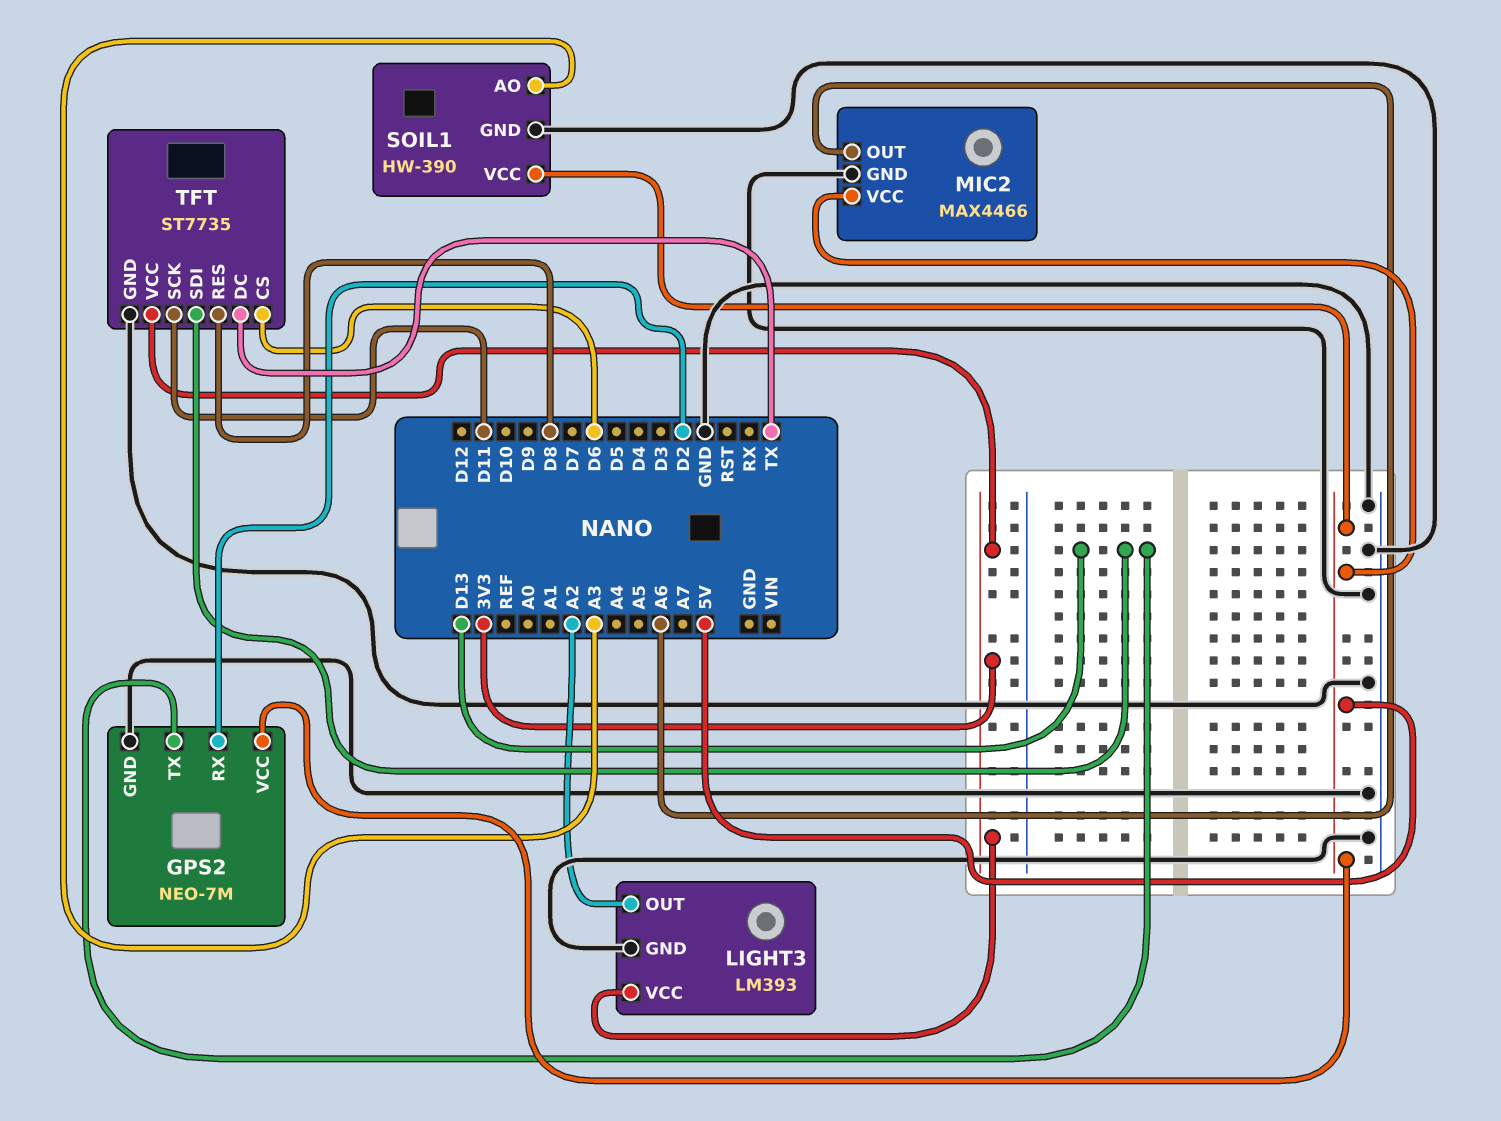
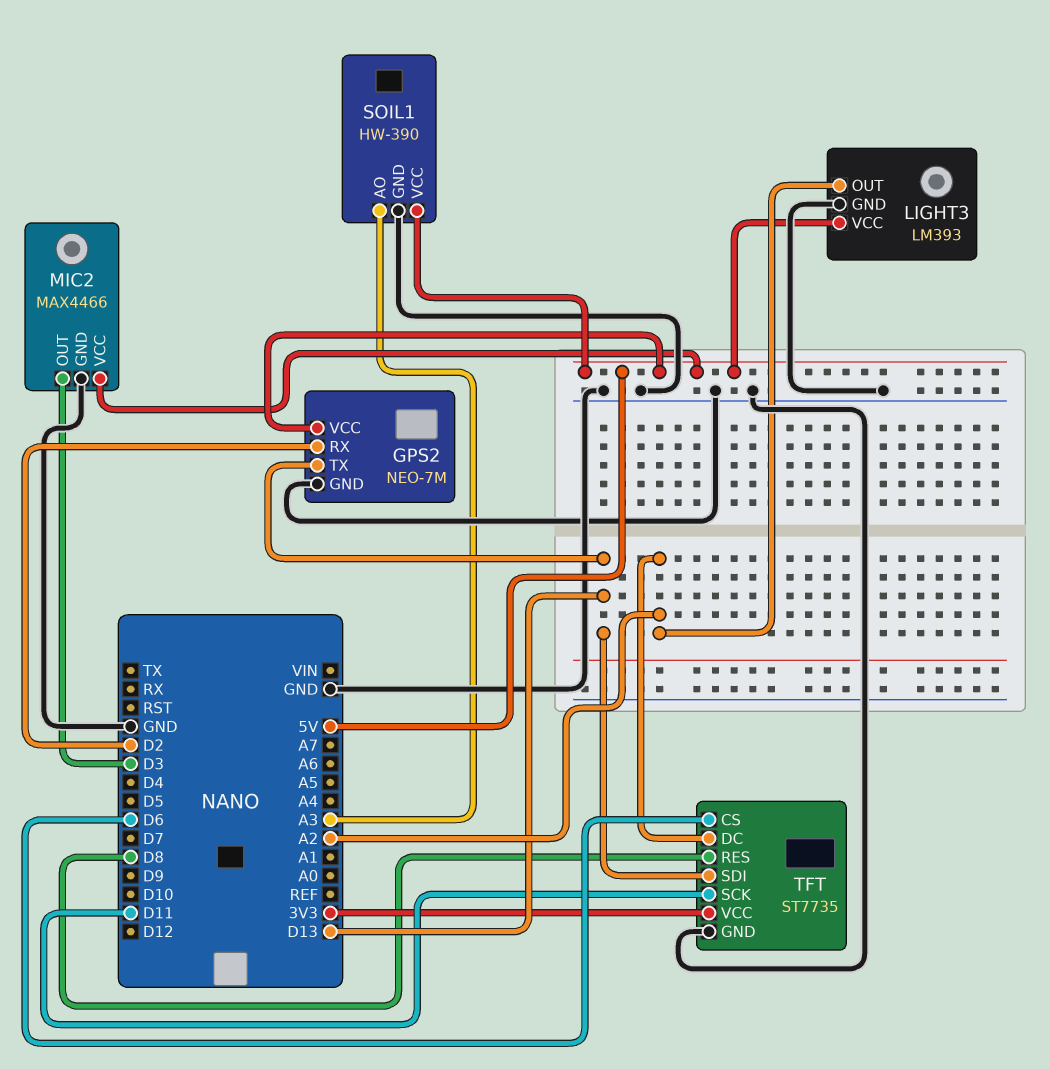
LIGHT3 pin VCC: 3V3 -> 5V
MIC2 pin OUT: A6 -> D3
TFT pin DC: TX -> A2

